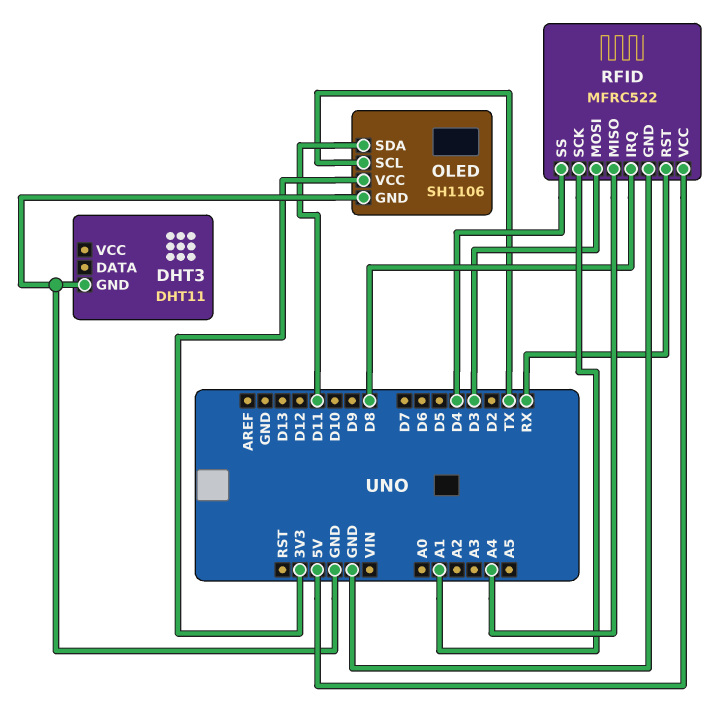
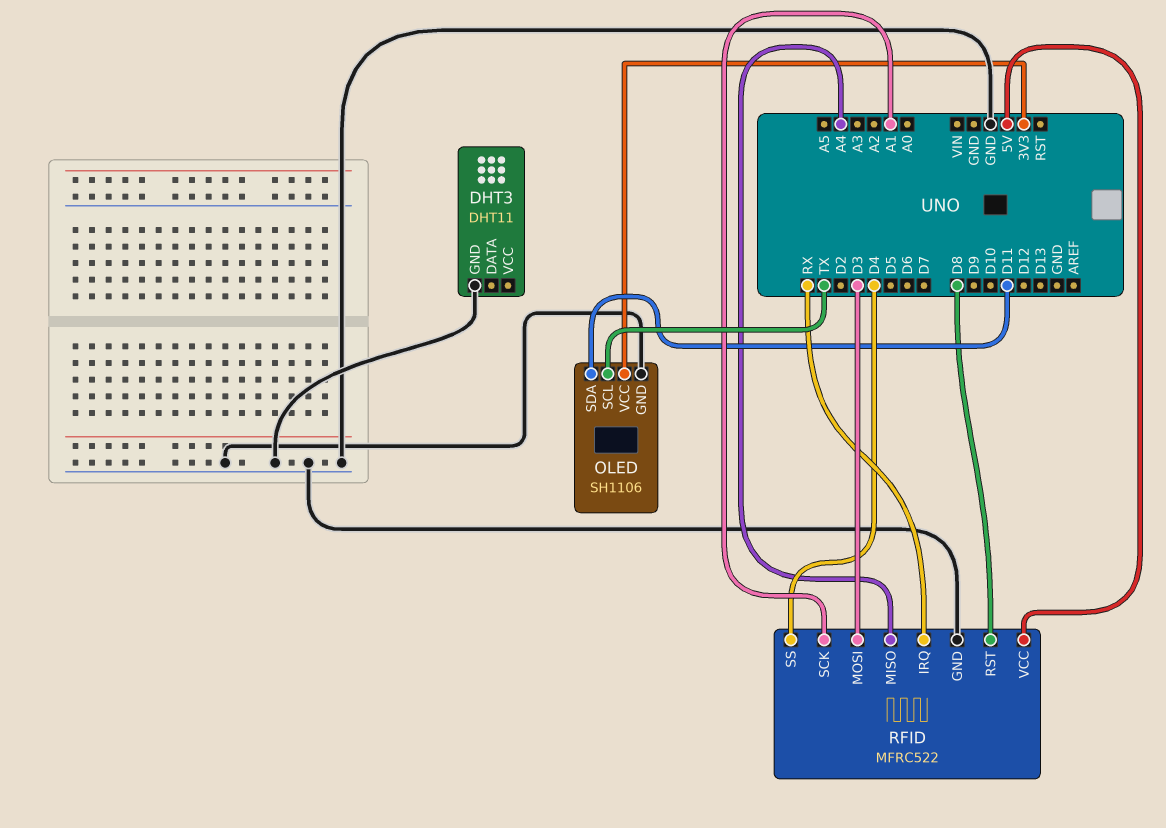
RFID pin IRQ: D8 -> RX
RFID pin RST: RX -> D8

